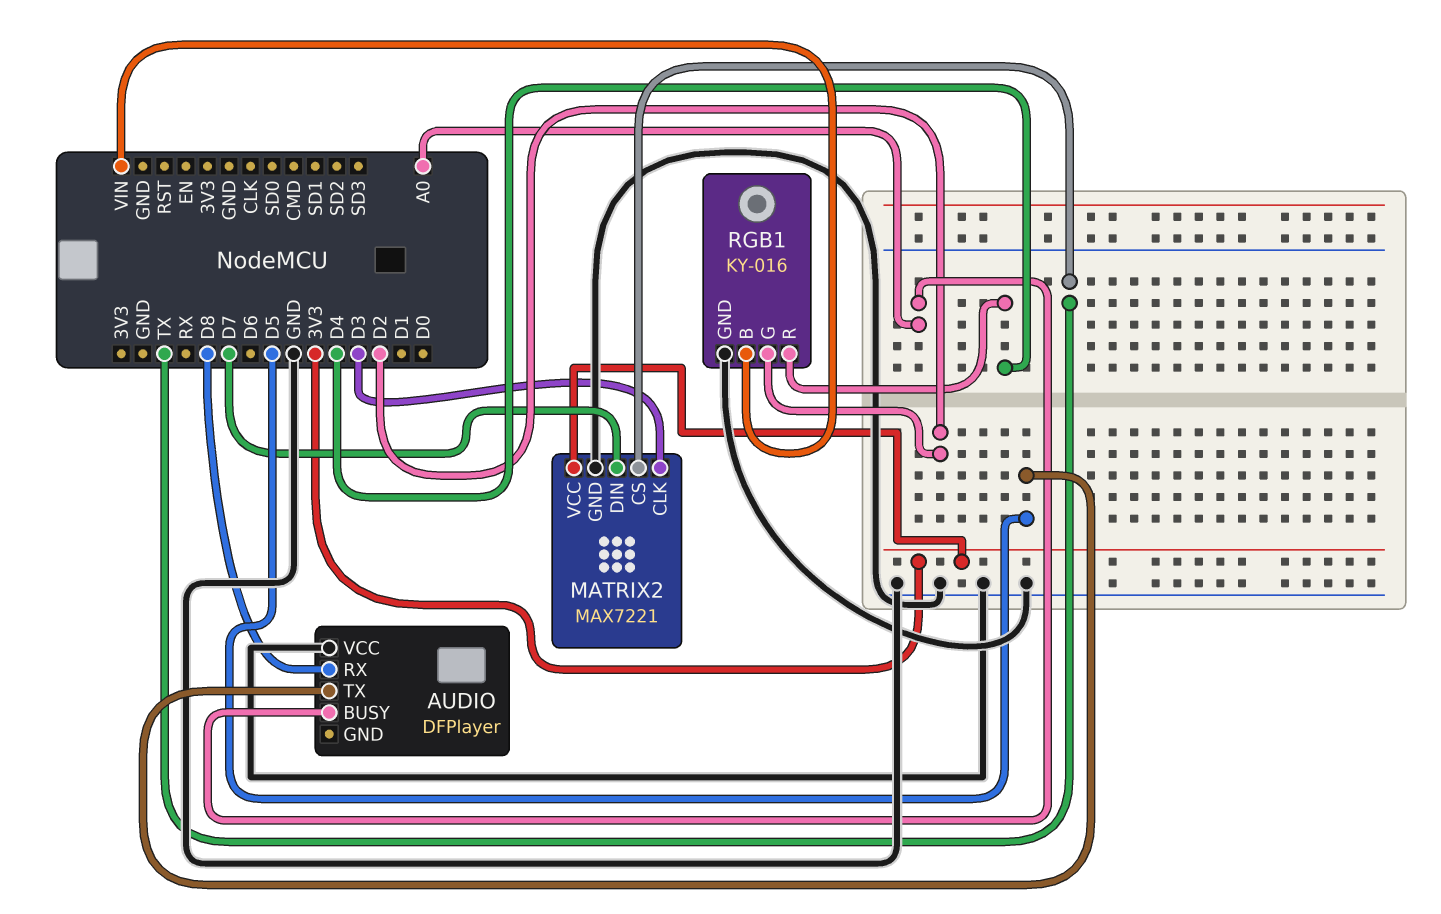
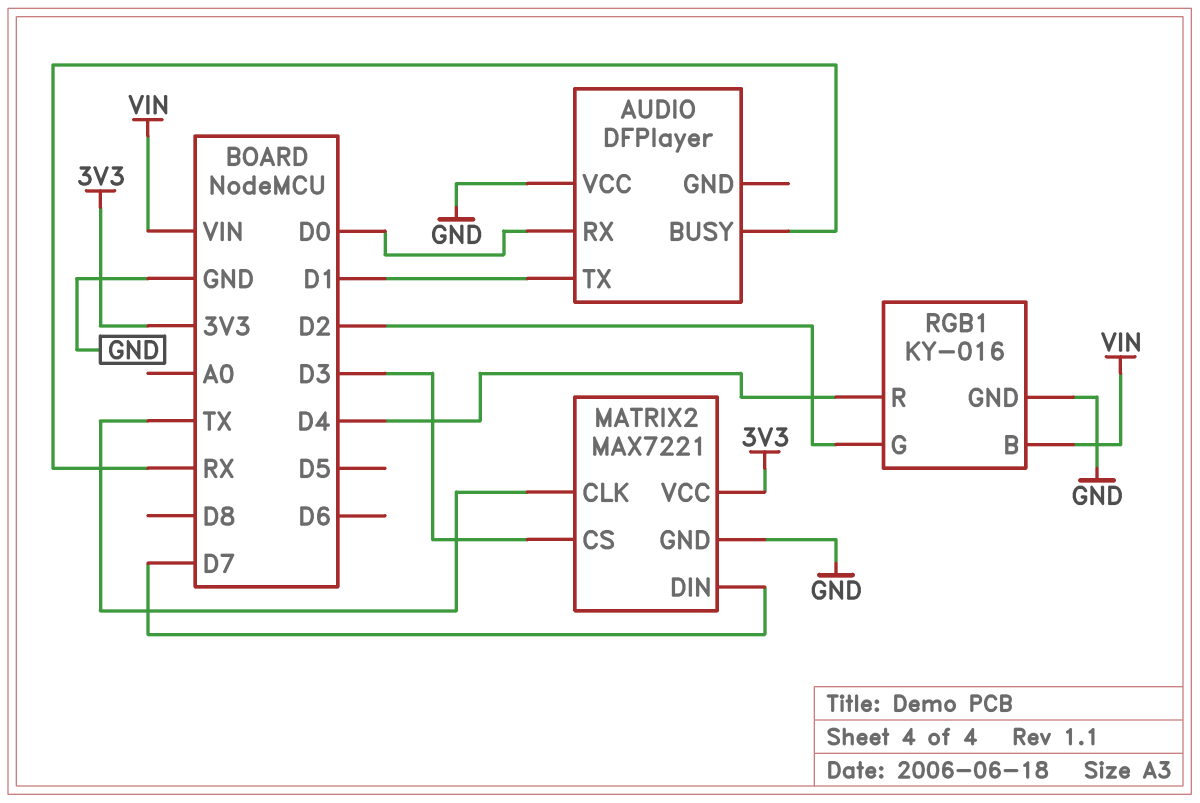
AUDIO pin BUSY: A0 -> RX
AUDIO pin RX: D8 -> D0
AUDIO pin TX: D5 -> D1
MATRIX2 pin CLK: D3 -> TX
MATRIX2 pin CS: TX -> D3

